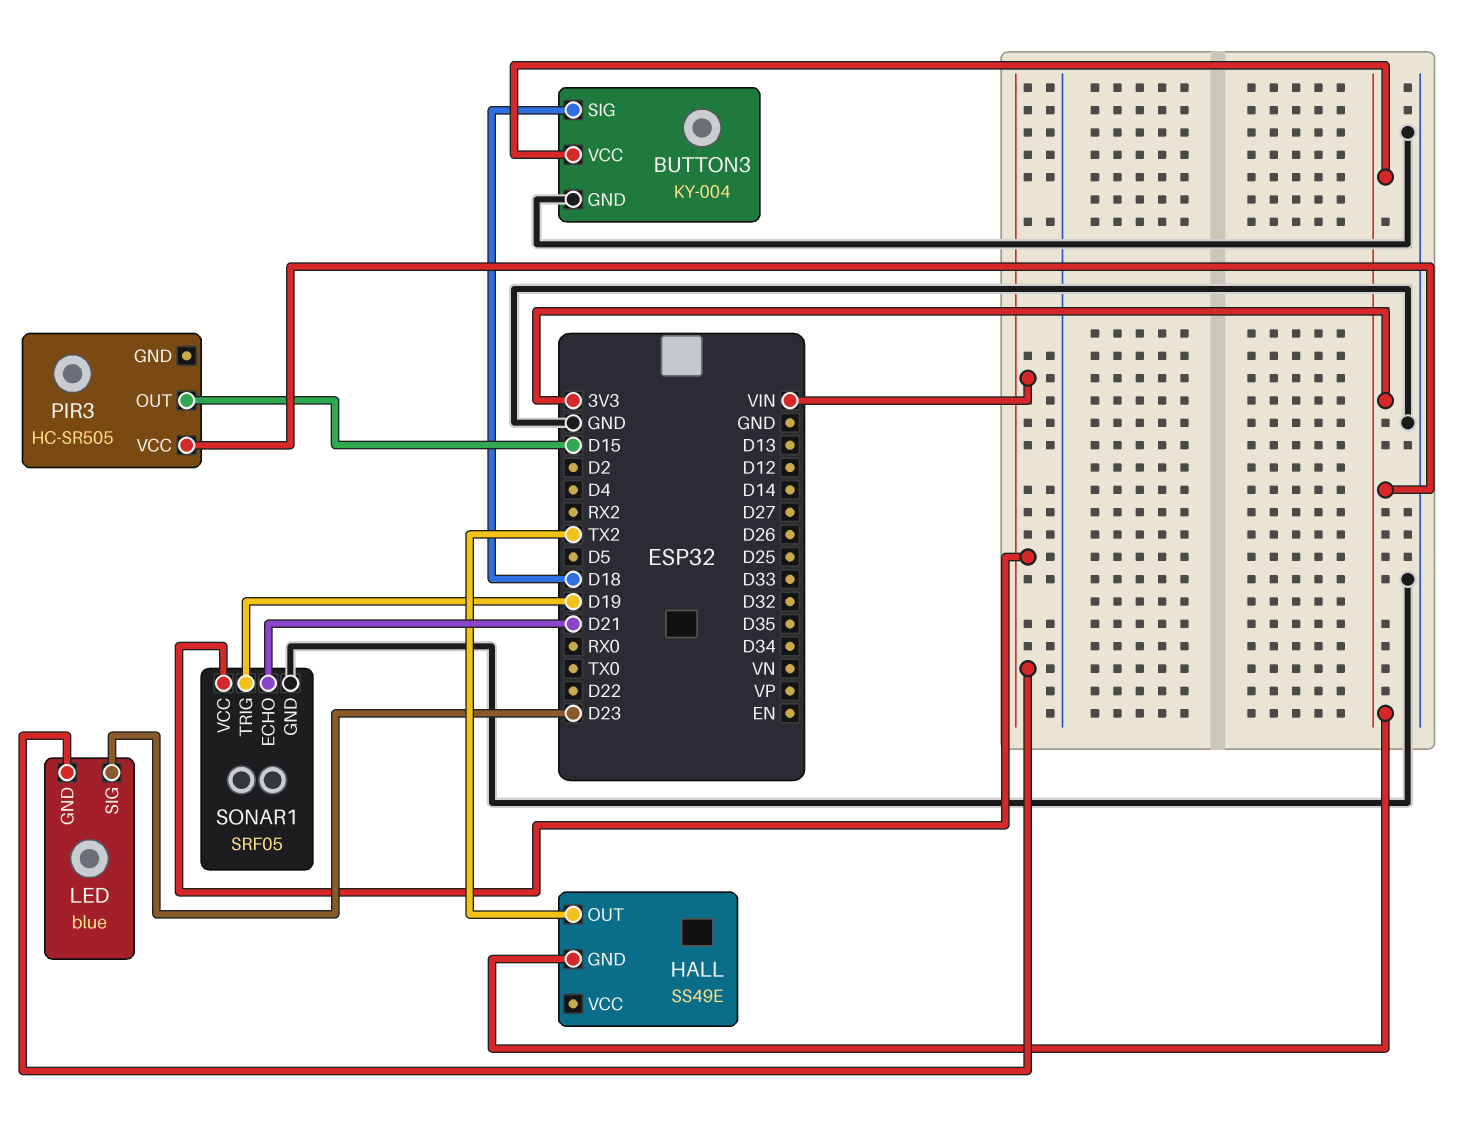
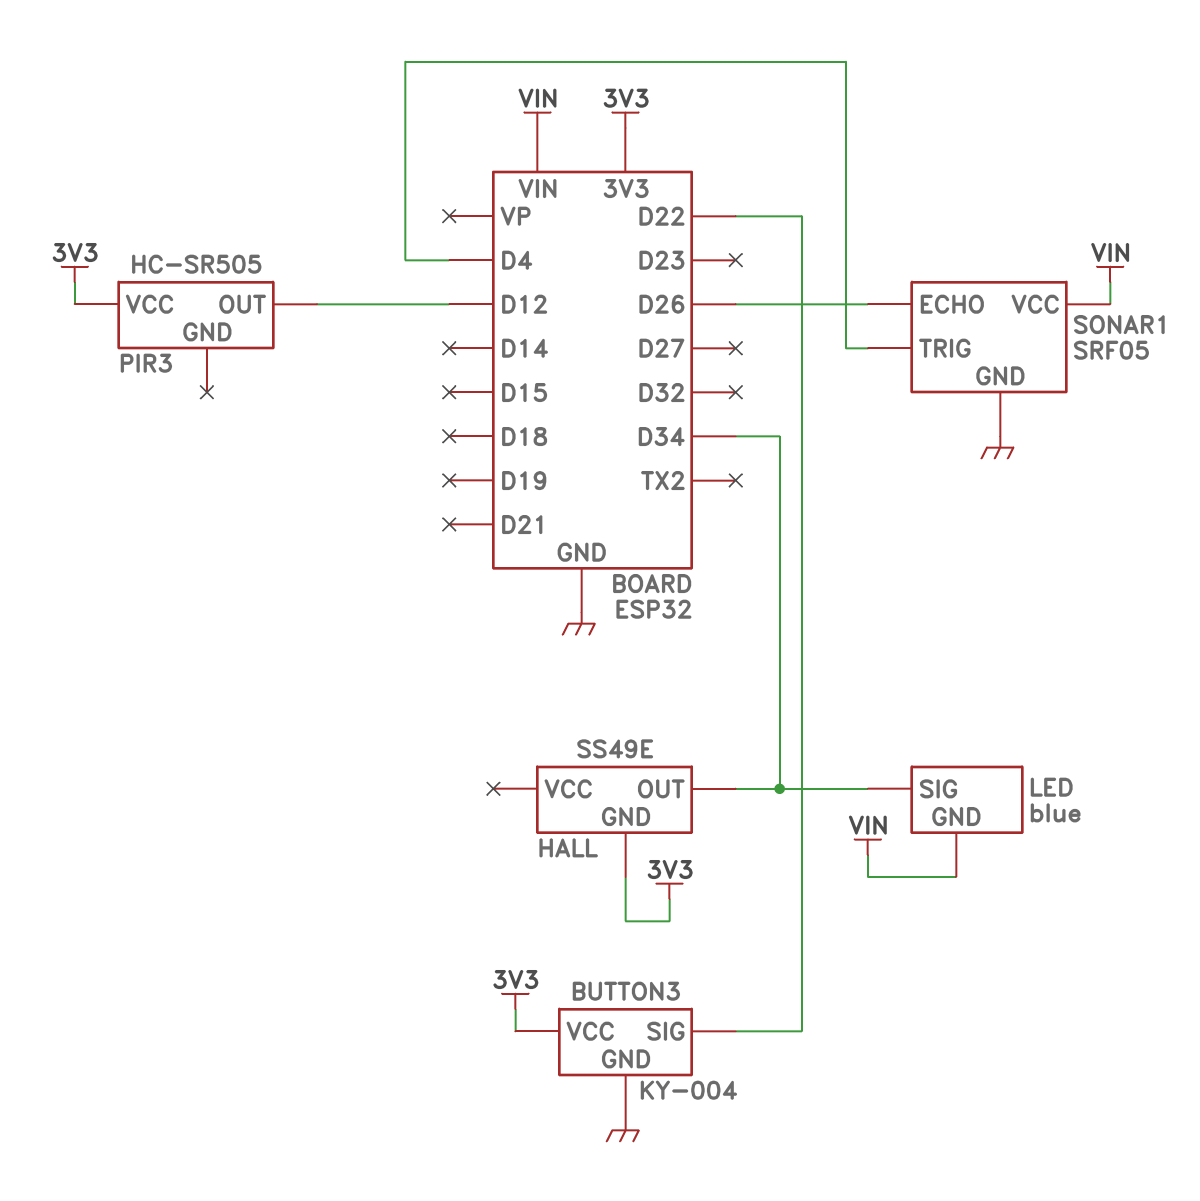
BUTTON3 pin SIG: D18 -> D22
HALL pin OUT: TX2 -> D34
LED pin SIG: D23 -> D34
PIR3 pin OUT: D15 -> D12
SONAR1 pin ECHO: D21 -> D26
SONAR1 pin TRIG: D19 -> D4

